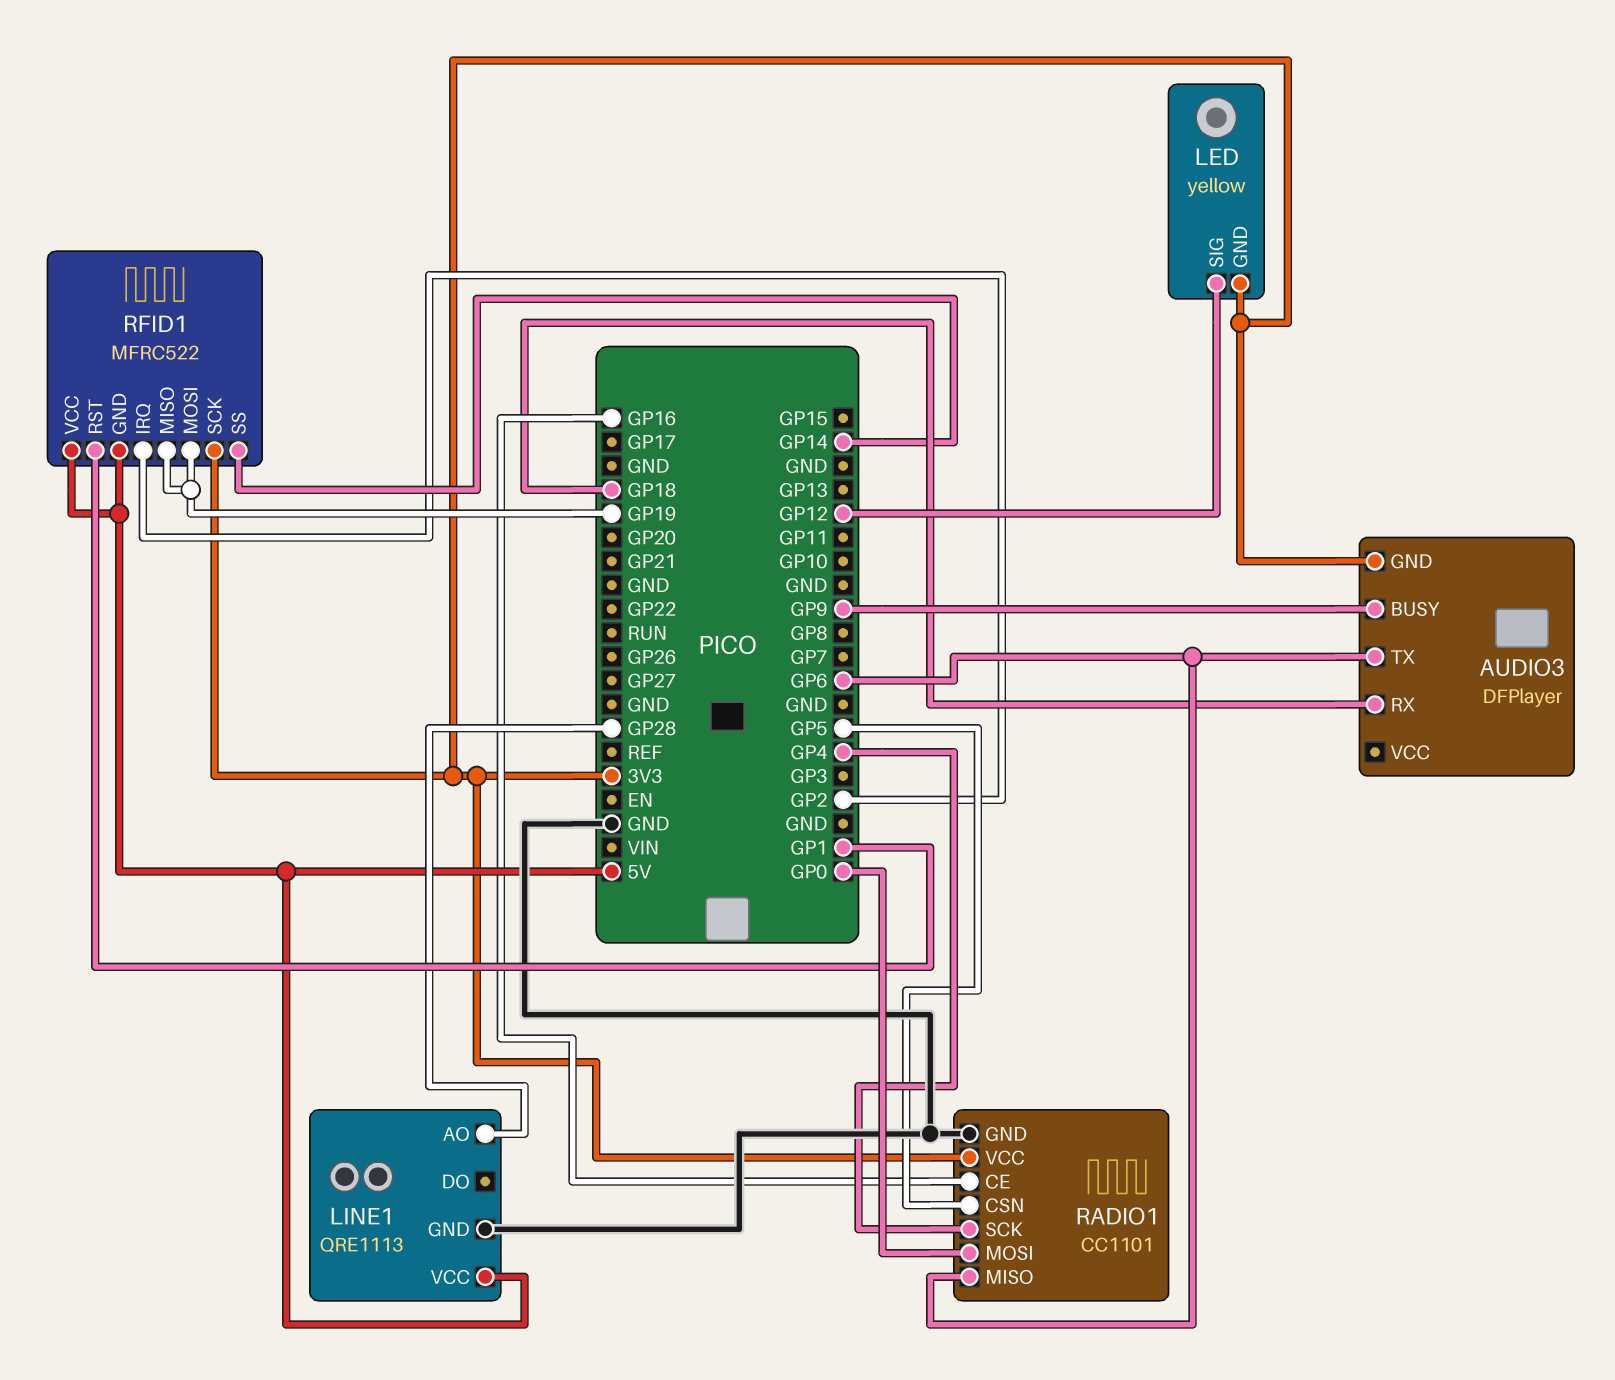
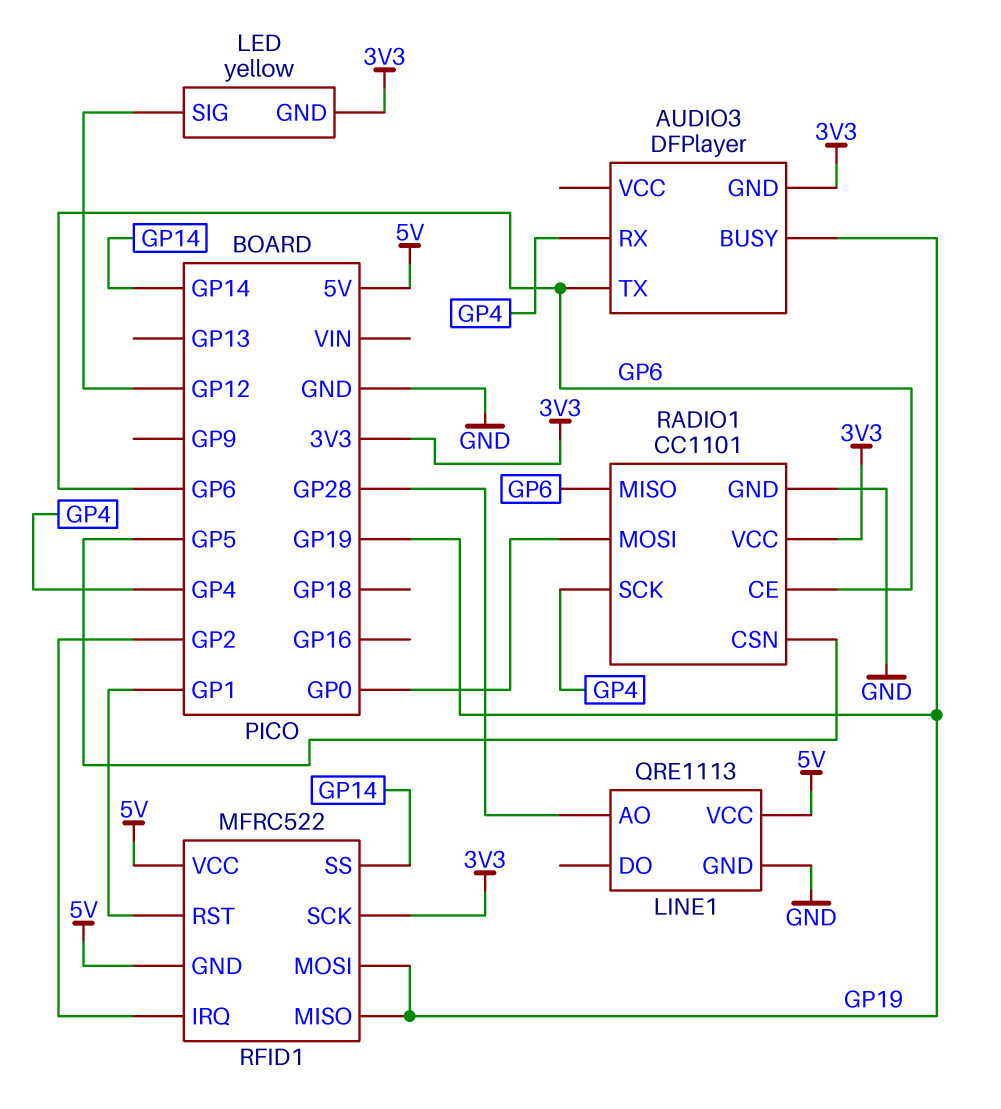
AUDIO3 pin BUSY: GP9 -> GP19
AUDIO3 pin RX: GP18 -> GP4
RADIO1 pin CE: GP16 -> GP6

